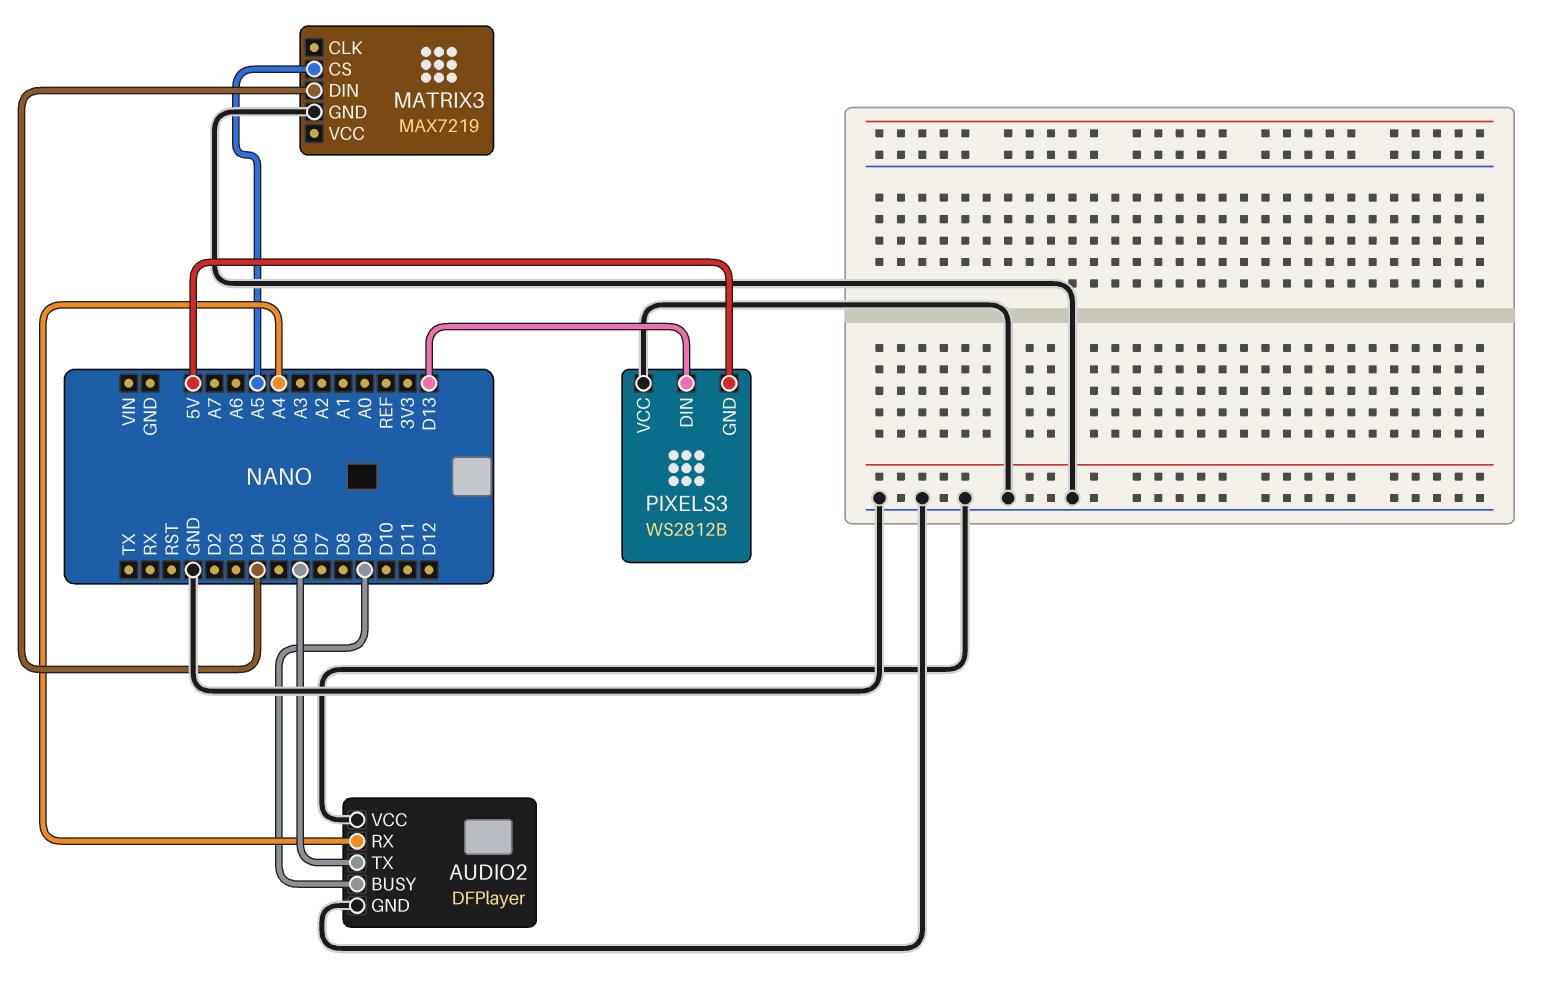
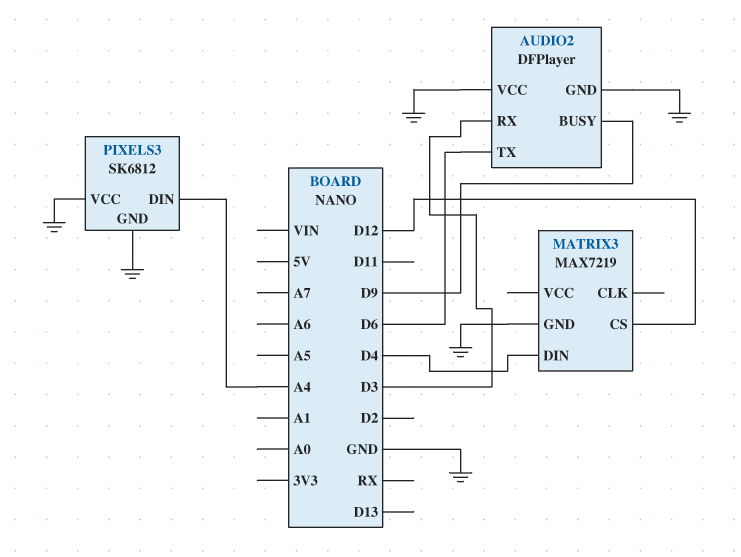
AUDIO2 pin RX: A4 -> D3
MATRIX3 pin CS: A5 -> D12
PIXELS3: WS2812B -> SK6812
PIXELS3 pin DIN: D13 -> A4
PIXELS3 pin GND: 5V -> GND

